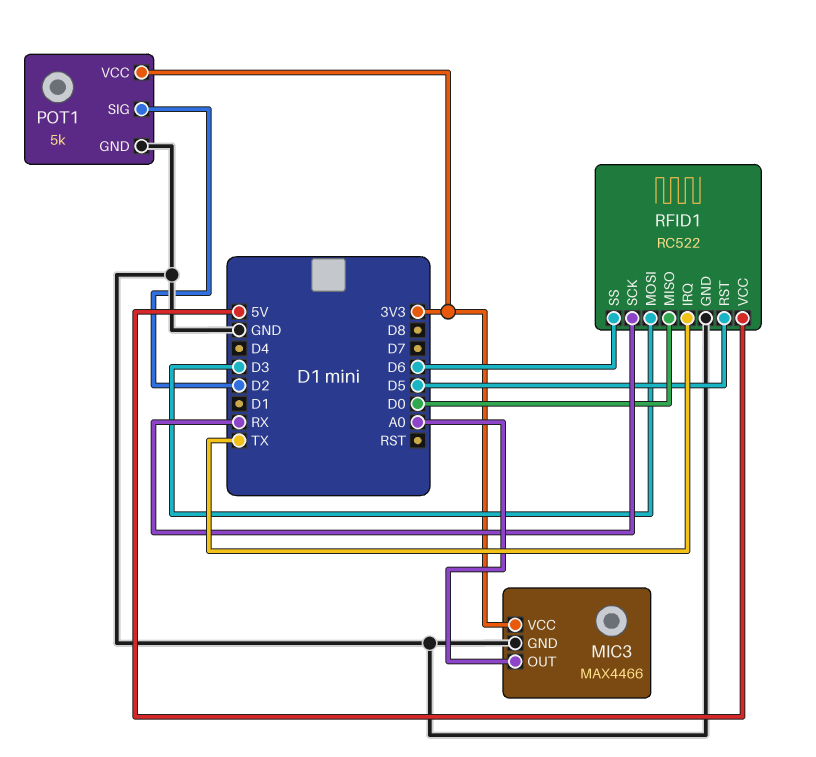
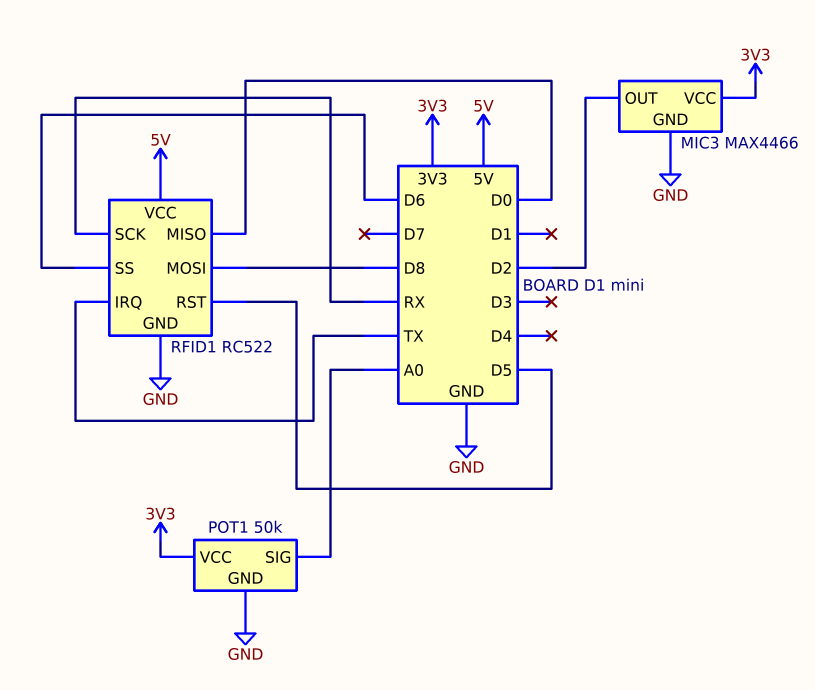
MIC3 pin OUT: A0 -> D2
POT1: 5k -> 50k
POT1 pin SIG: D2 -> A0
RFID1 pin MOSI: D3 -> D8

